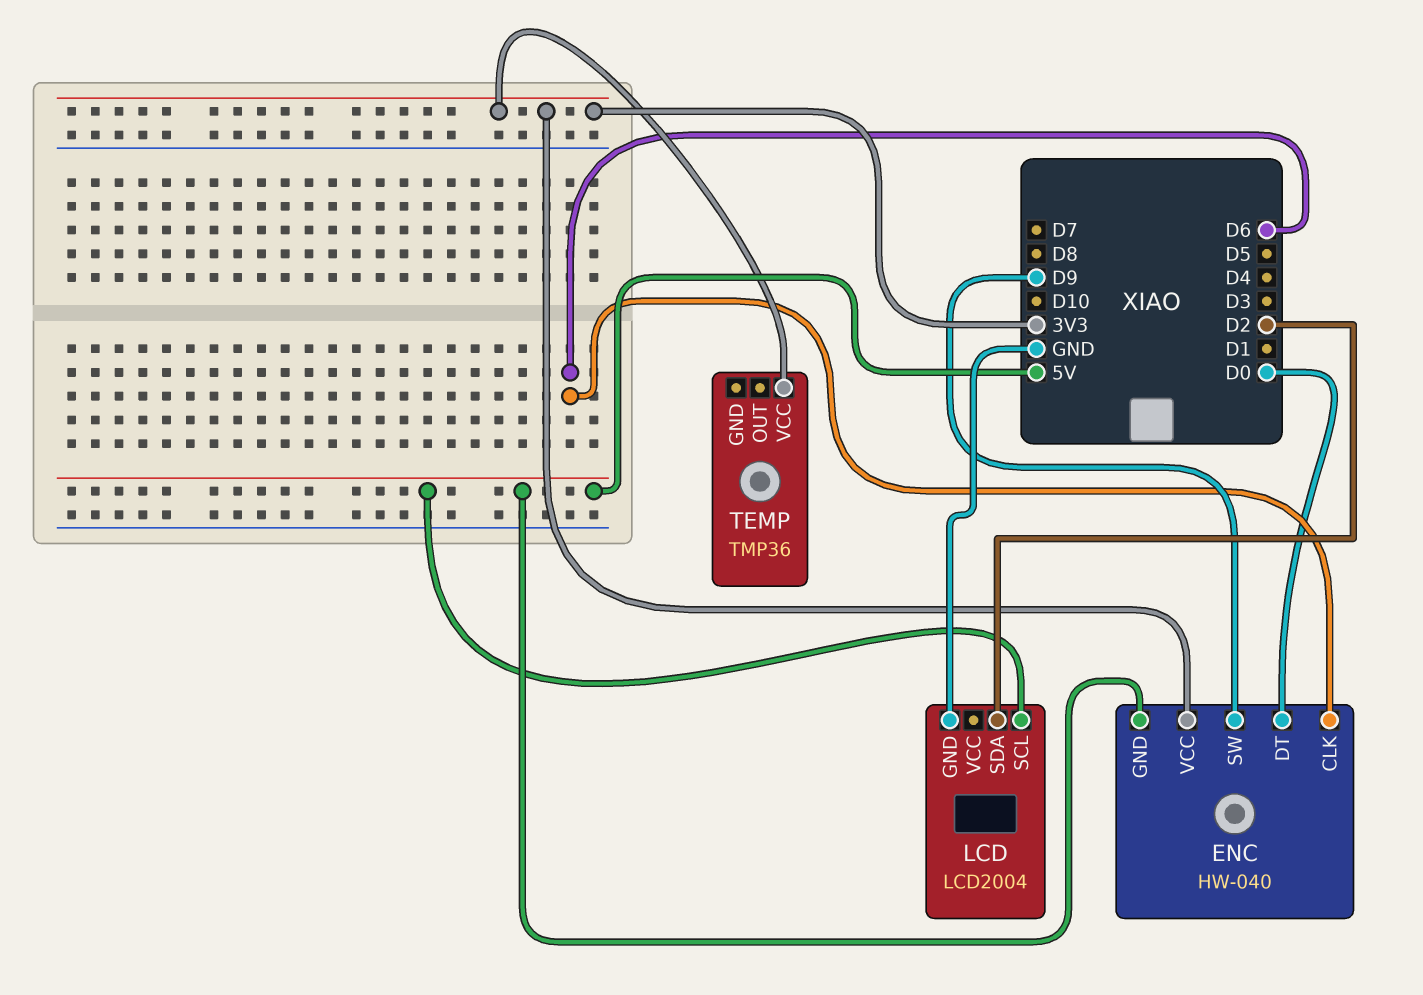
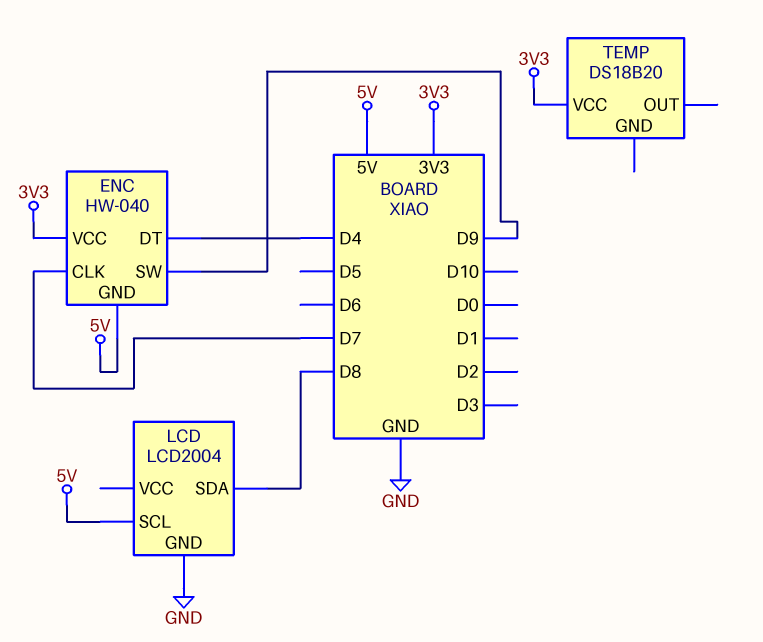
ENC pin CLK: D6 -> D7
ENC pin DT: D0 -> D4
LCD pin SDA: D2 -> D8
TEMP: TMP36 -> DS18B20

